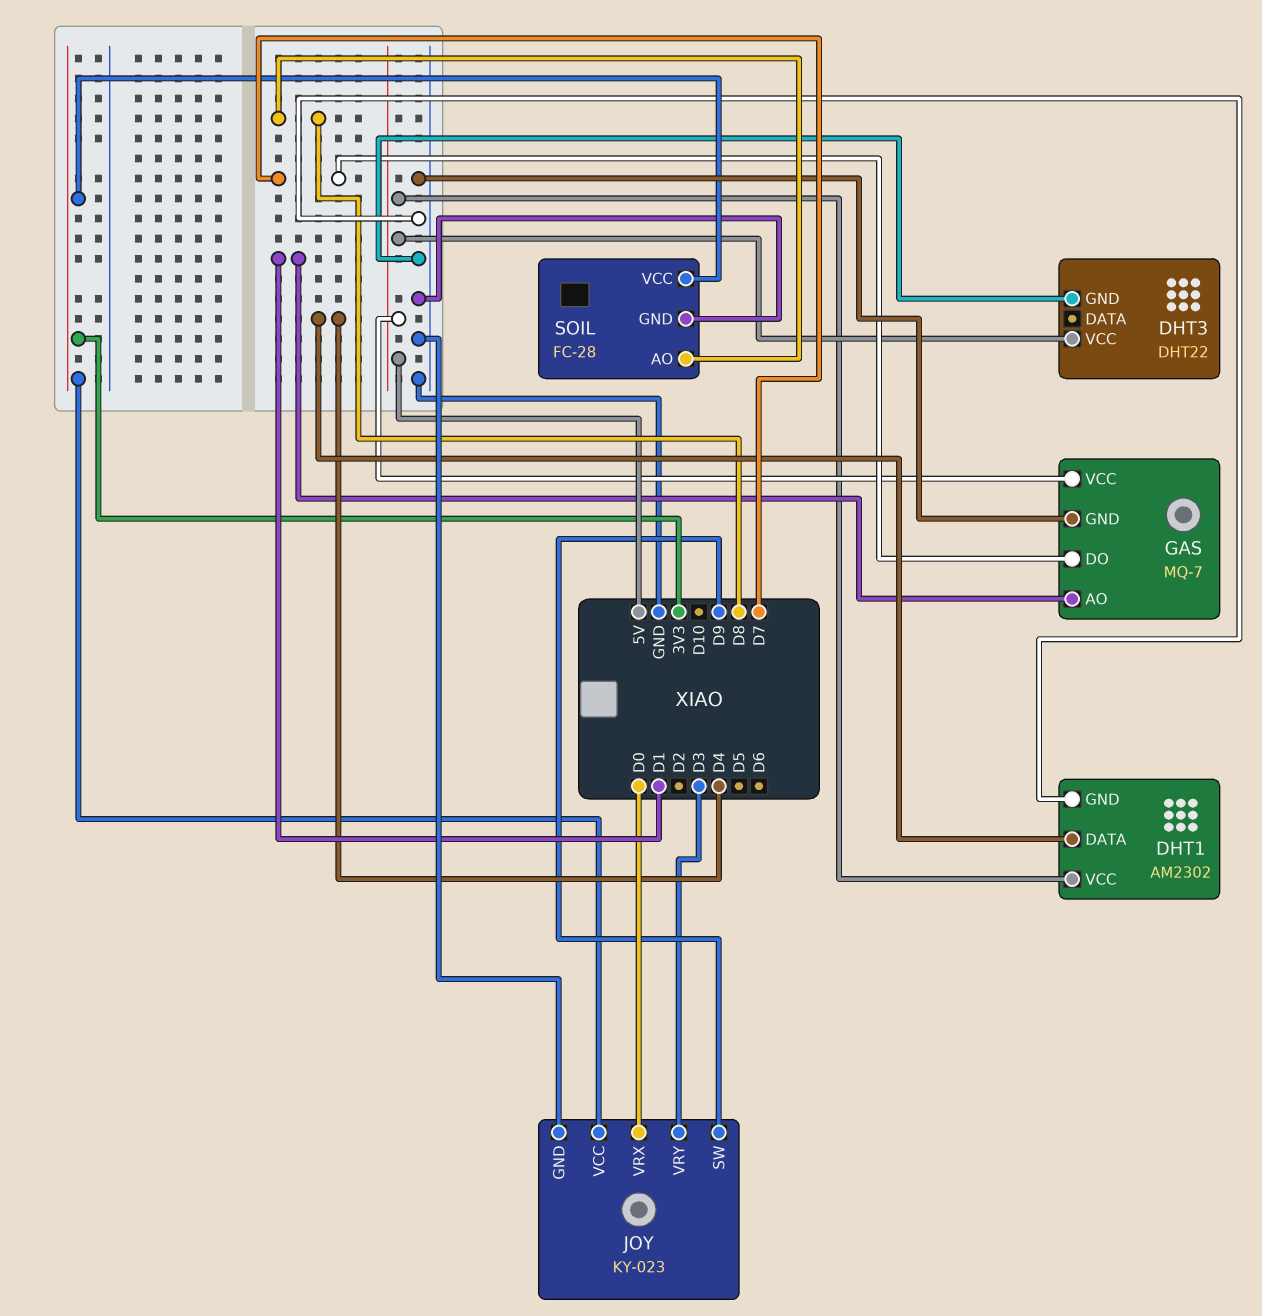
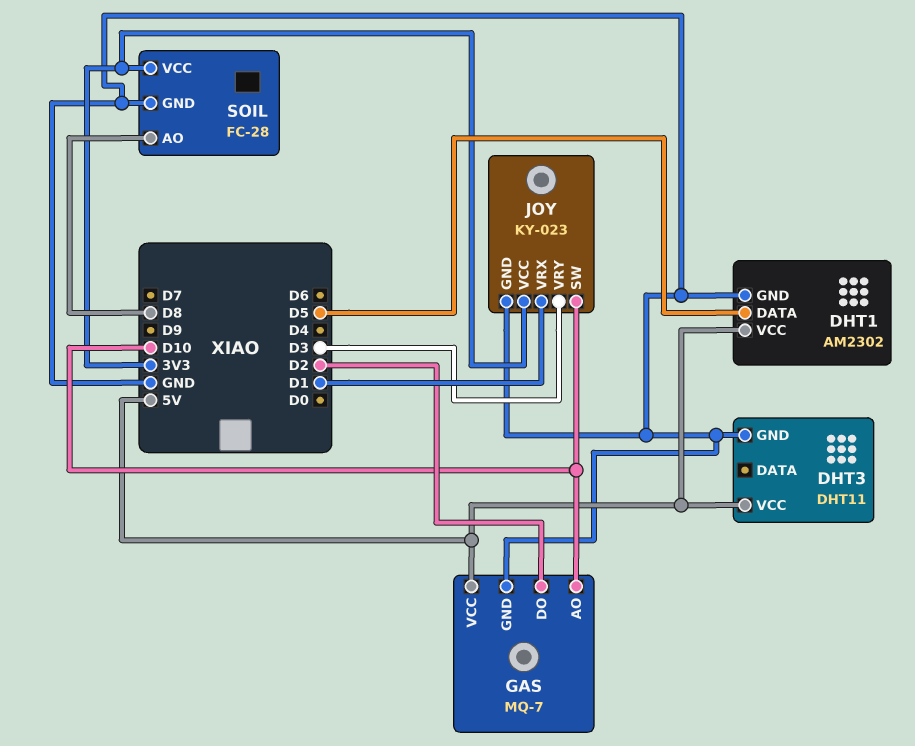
DHT1 pin DATA: D4 -> D5
DHT3: DHT22 -> DHT11
GAS pin AO: D1 -> D10
GAS pin DO: D7 -> D2
JOY pin SW: D9 -> D10
JOY pin VRX: D0 -> D1

